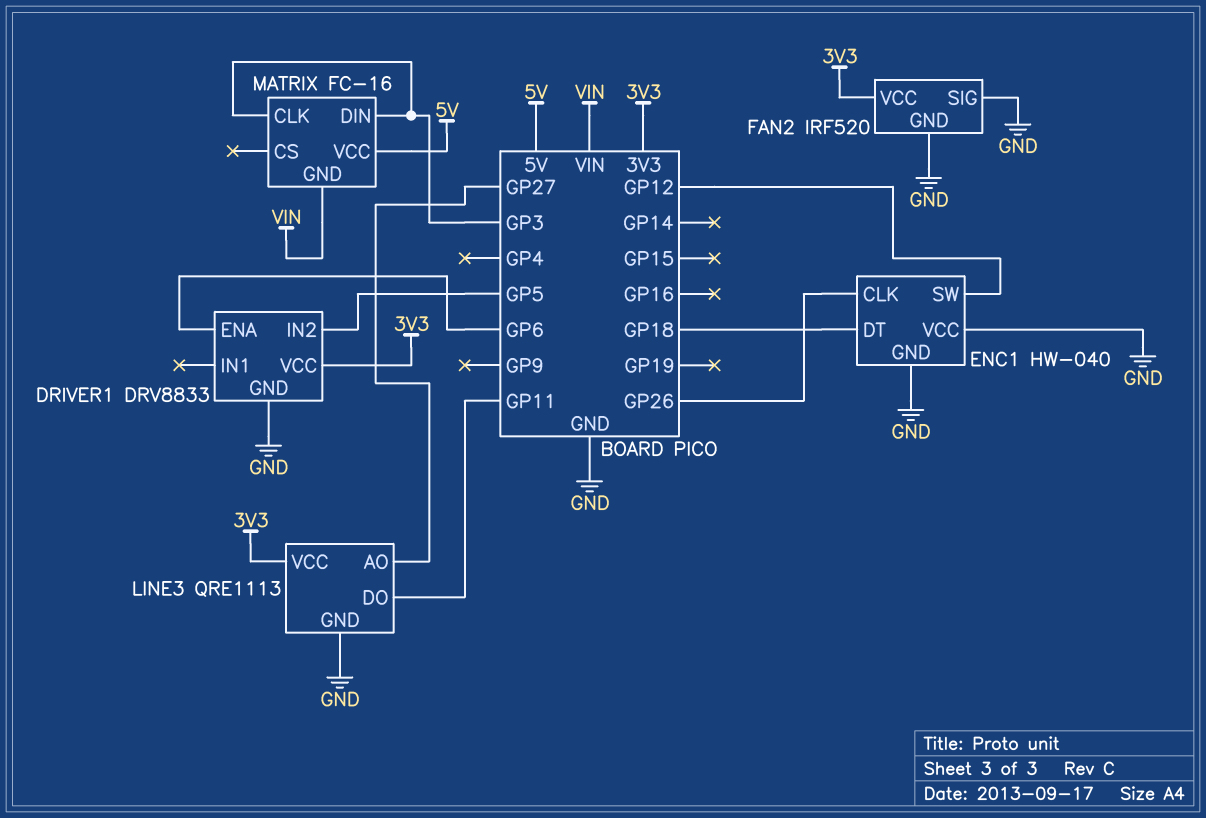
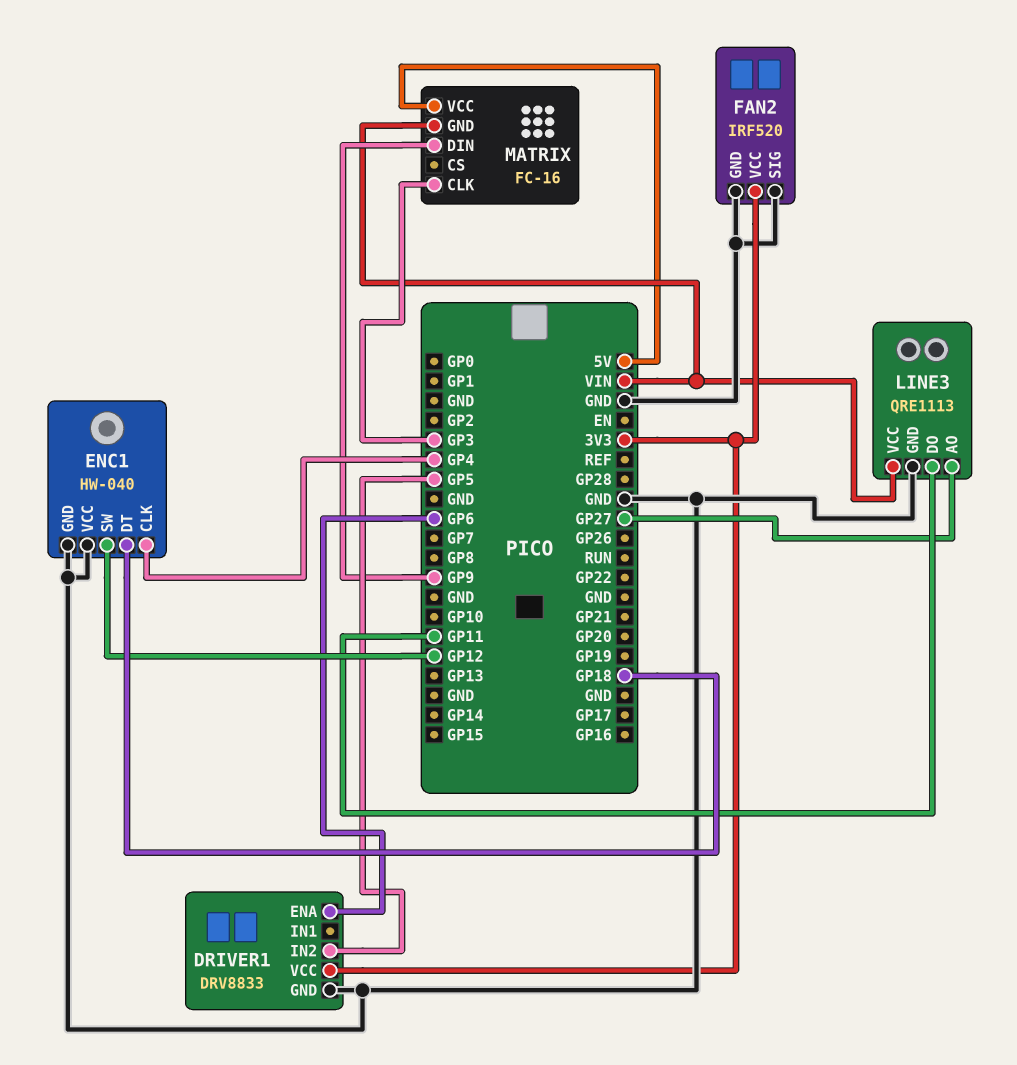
ENC1 pin CLK: GP26 -> GP4
LINE3 pin VCC: 3V3 -> VIN
MATRIX pin DIN: GP3 -> GP9

